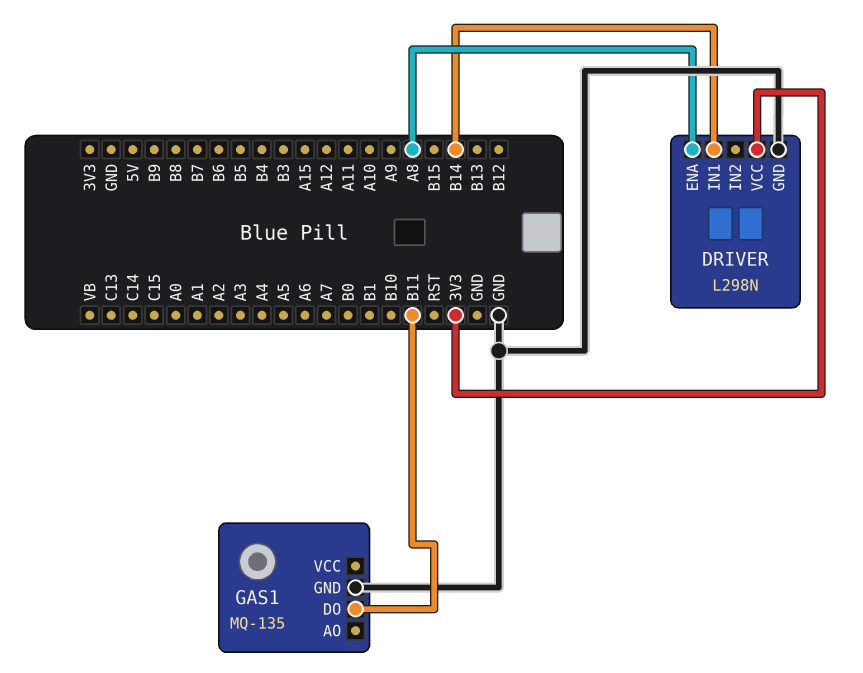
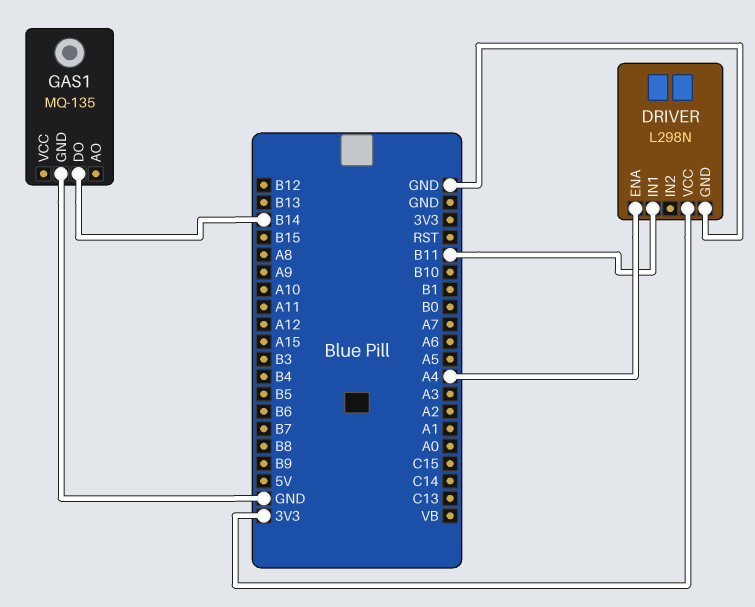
DRIVER pin ENA: A8 -> A4
DRIVER pin IN1: B14 -> B11
GAS1 pin DO: B11 -> B14

